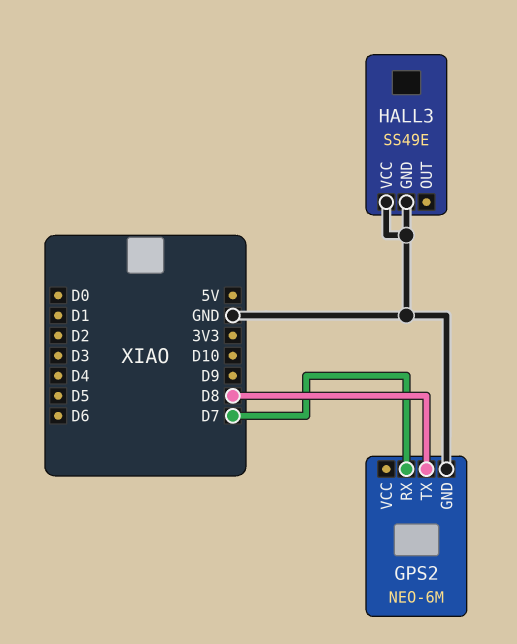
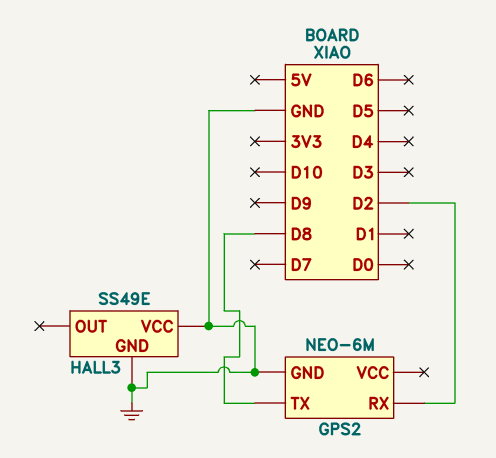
GPS2 pin RX: D7 -> D2

